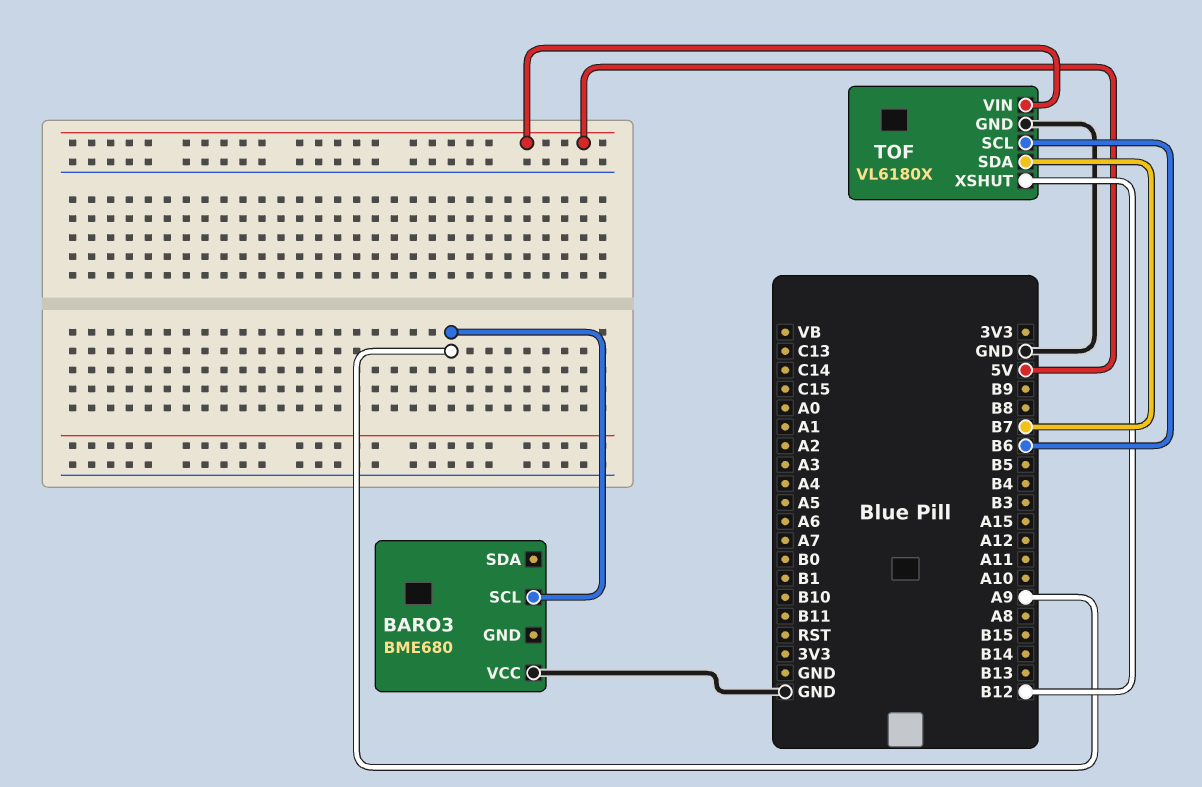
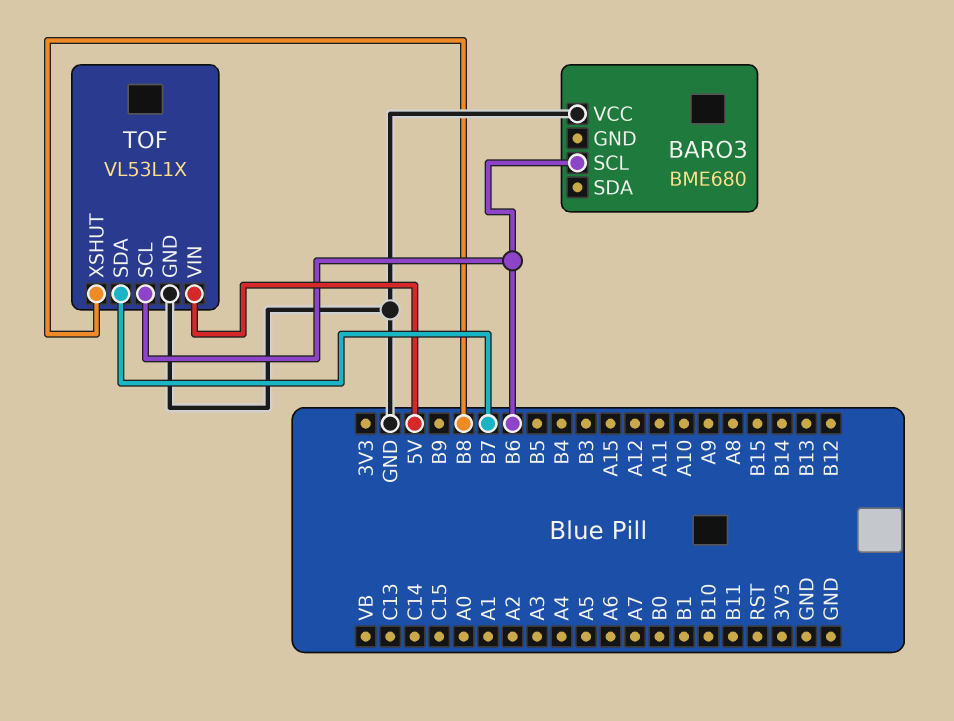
BARO3 pin SCL: A9 -> B6
TOF: VL6180X -> VL53L1X
TOF pin XSHUT: B12 -> B8

